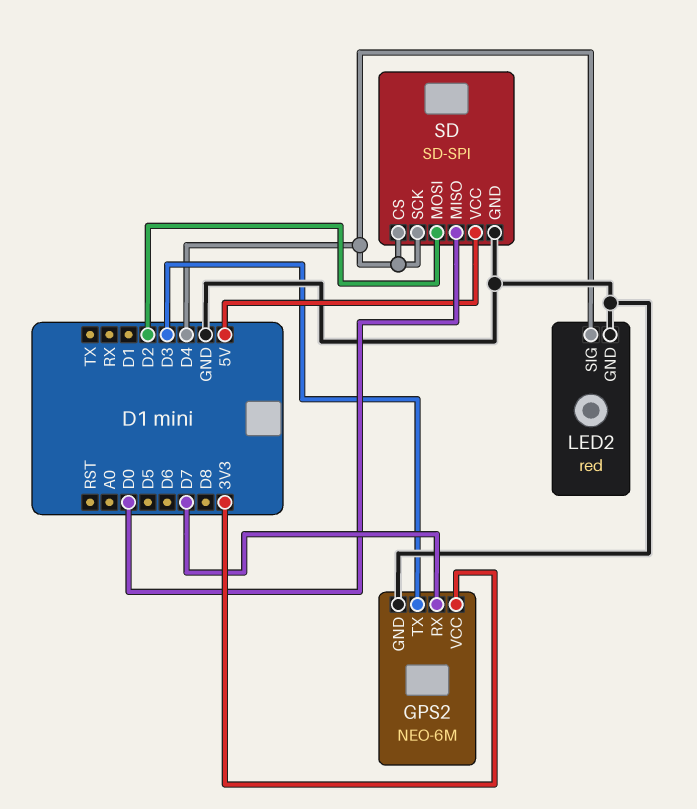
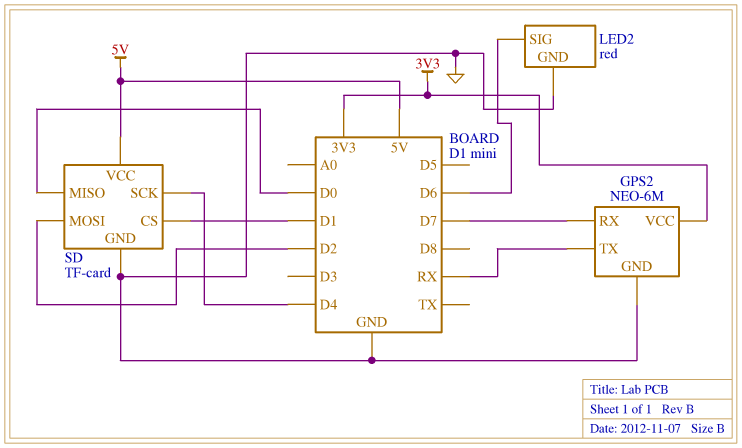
GPS2 pin TX: D3 -> RX
LED2 pin SIG: D4 -> D6
SD: SD-SPI -> TF-card
SD pin CS: D4 -> D1

